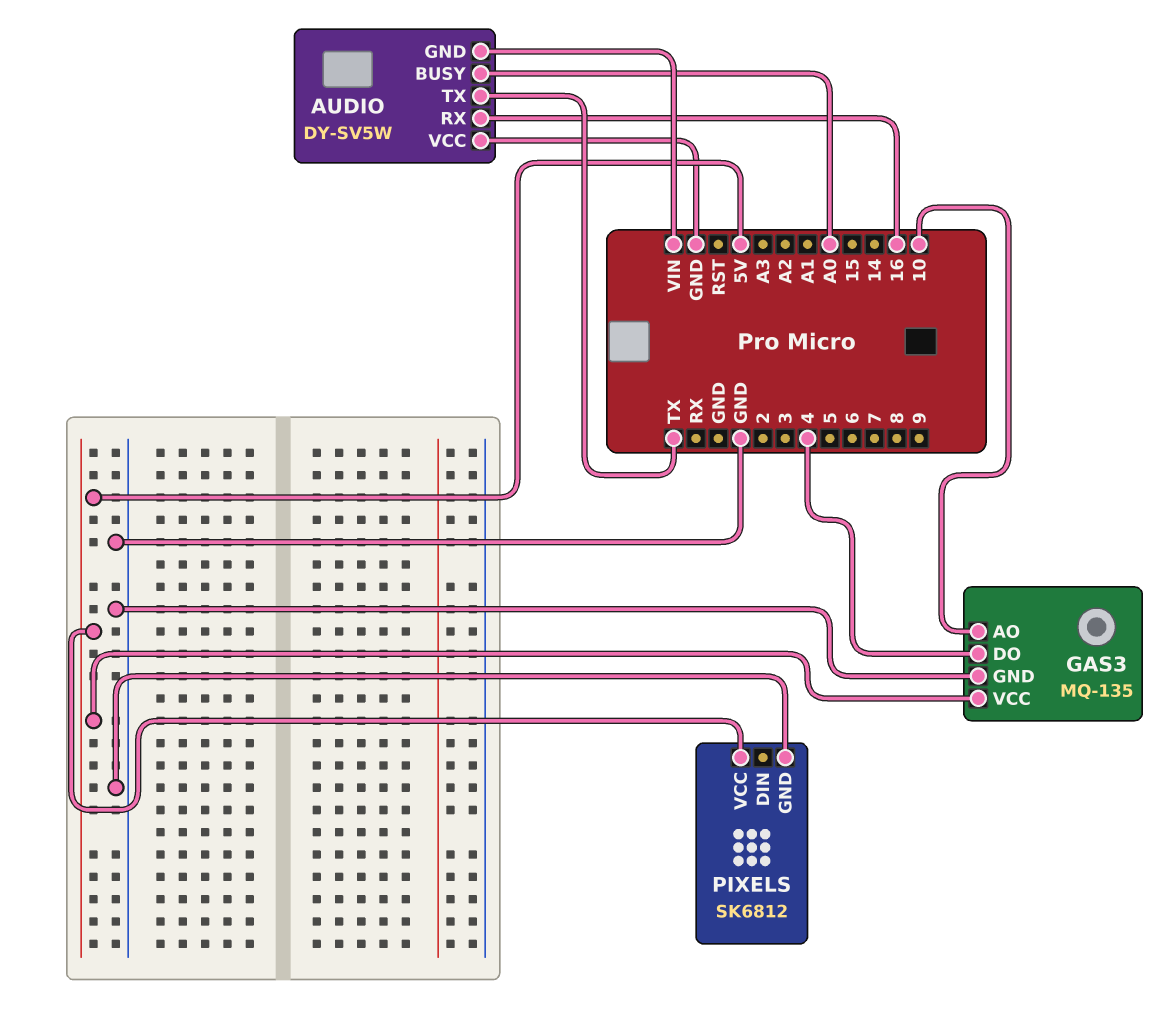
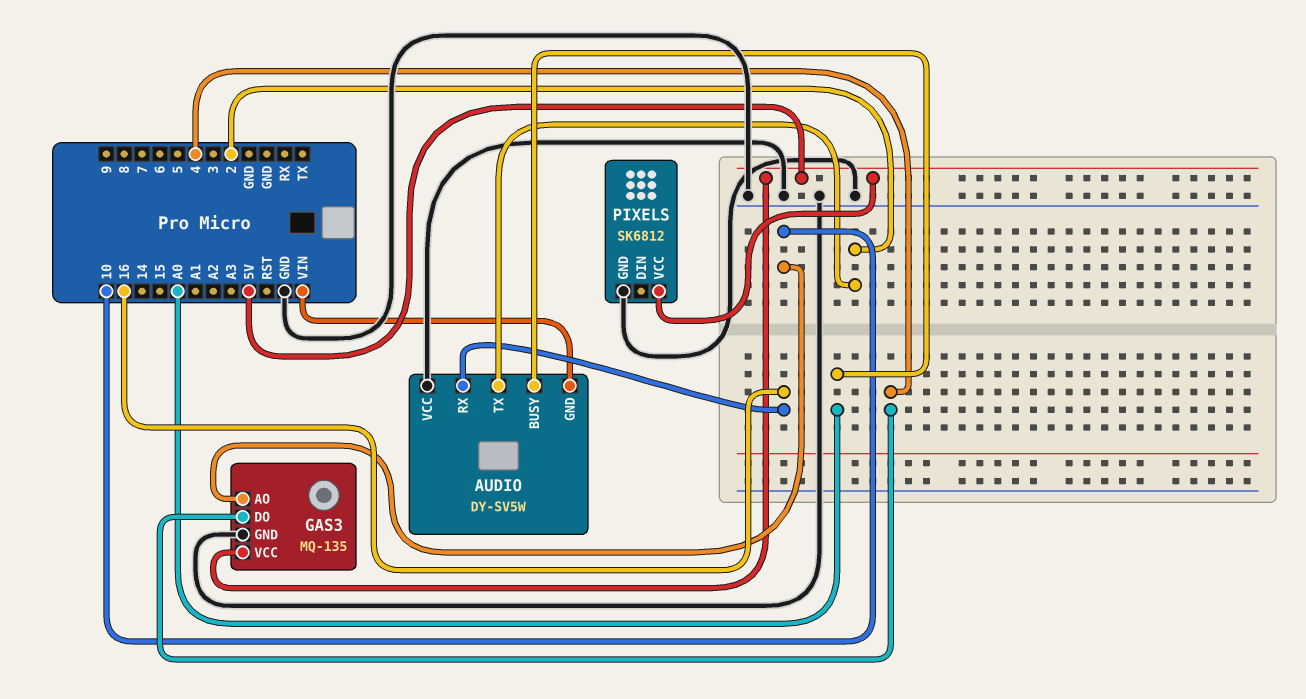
AUDIO pin TX: TX -> 2

